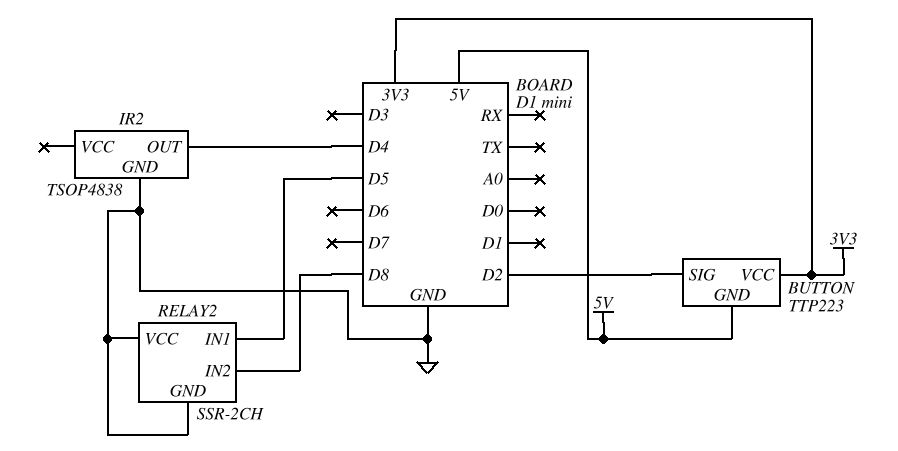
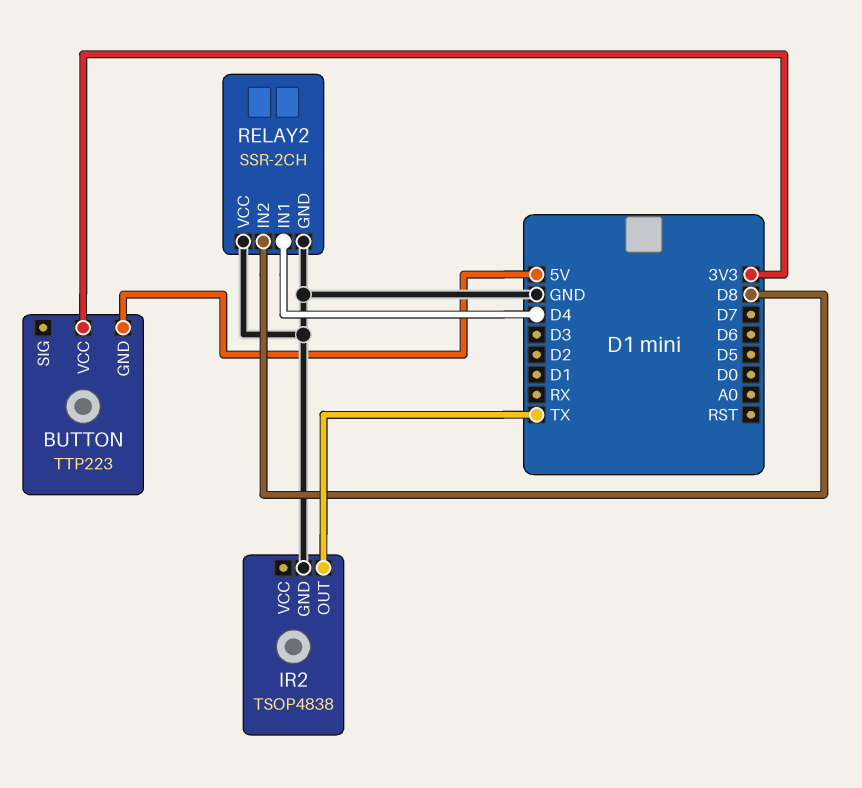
BUTTON pin SIG: D2 -> none
IR2 pin OUT: D4 -> TX
RELAY2 pin IN1: D5 -> D4

